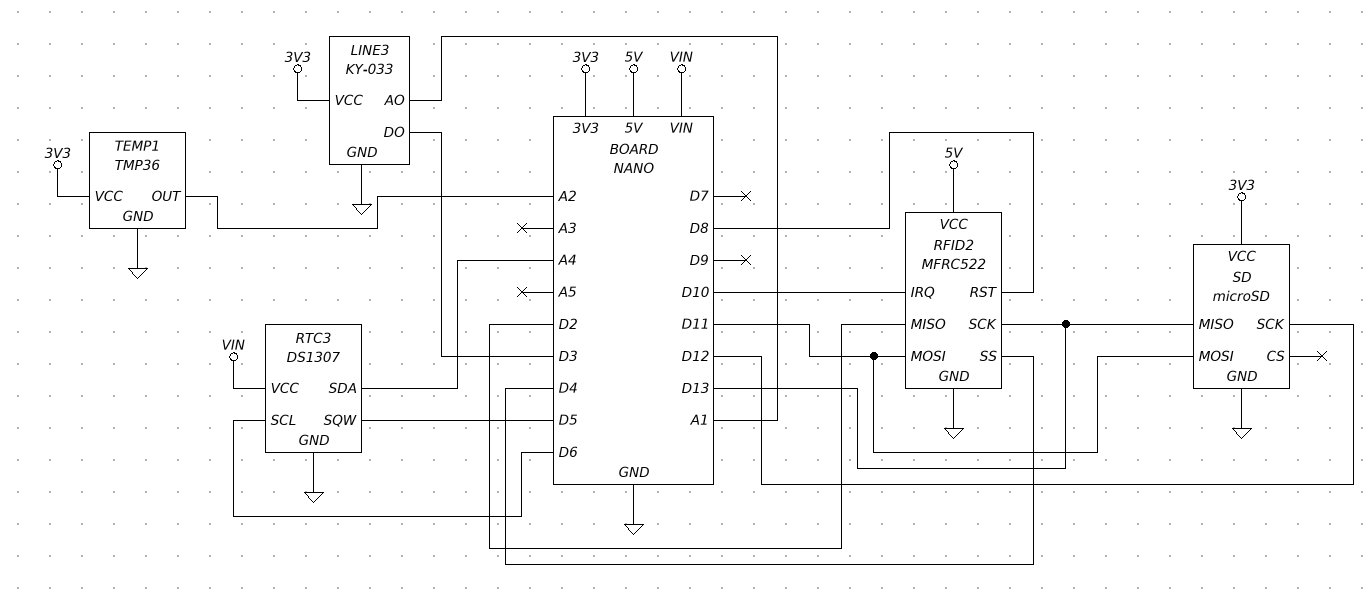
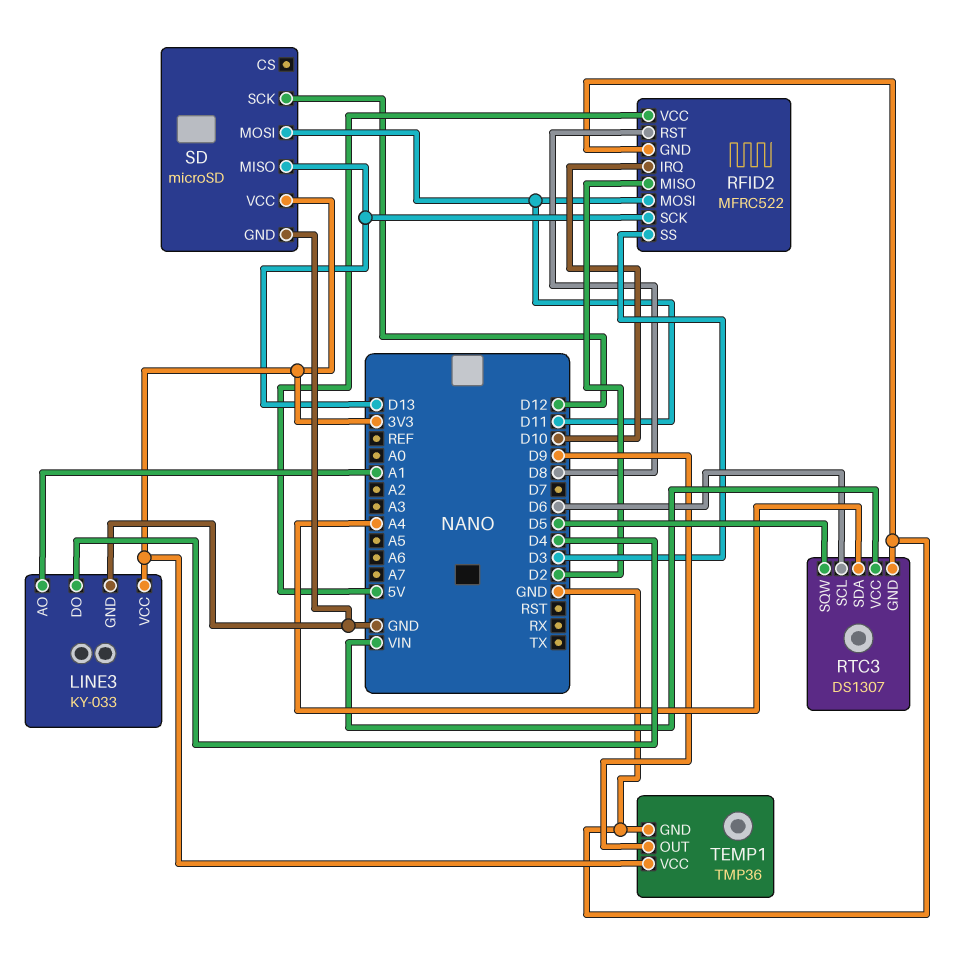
LINE3 pin DO: D3 -> D4
RFID2 pin SS: D4 -> D3
TEMP1 pin OUT: A2 -> D9

